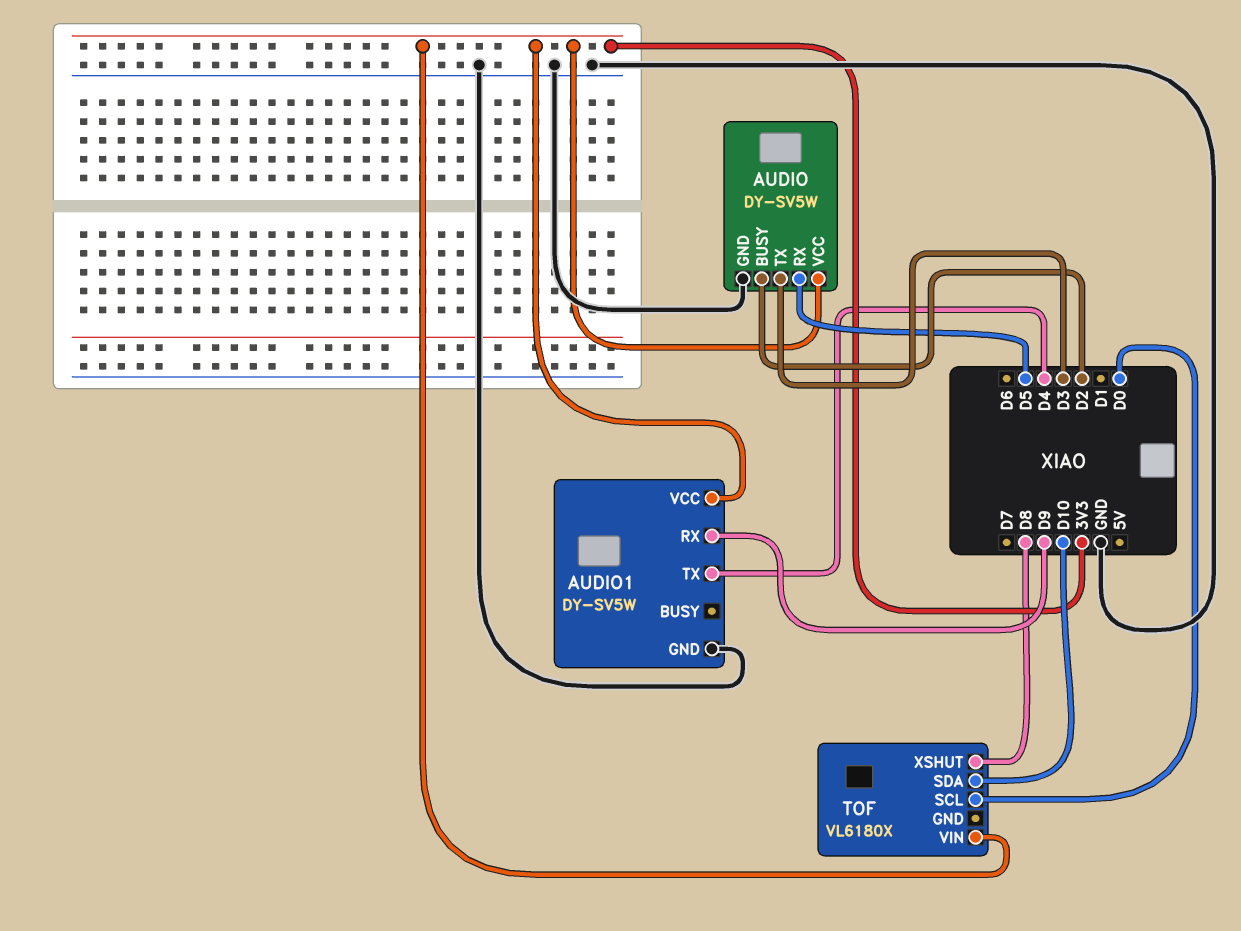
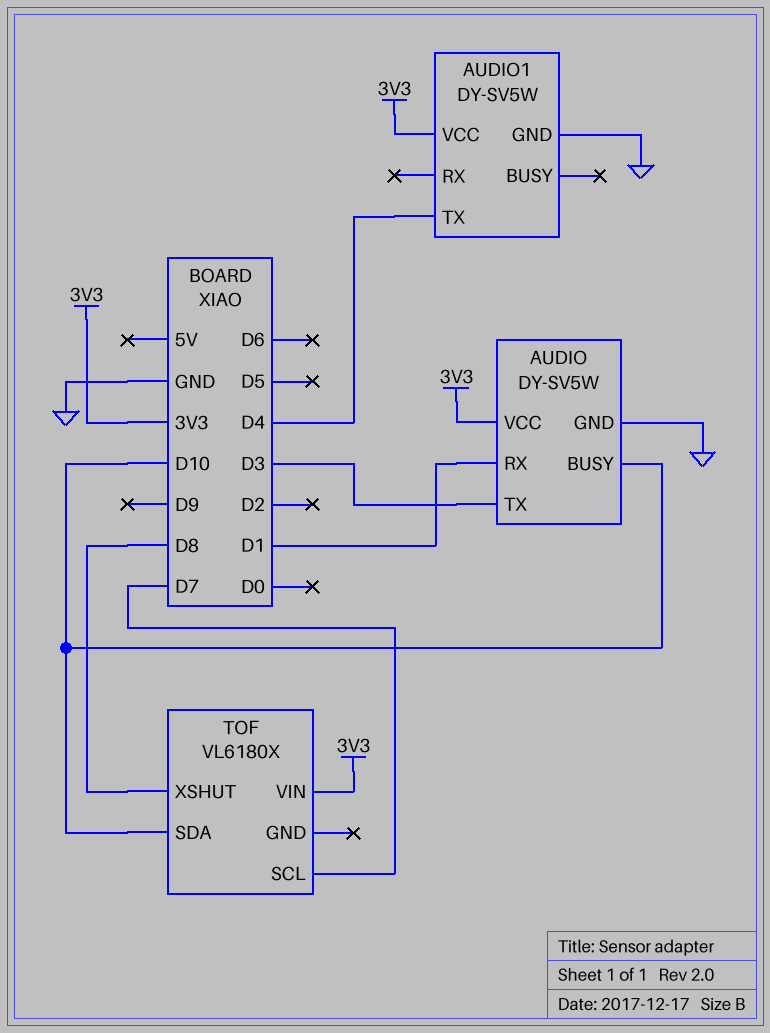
AUDIO pin BUSY: D2 -> D10
AUDIO pin RX: D5 -> D1
AUDIO1 pin RX: D9 -> none
TOF pin SCL: D0 -> D7

